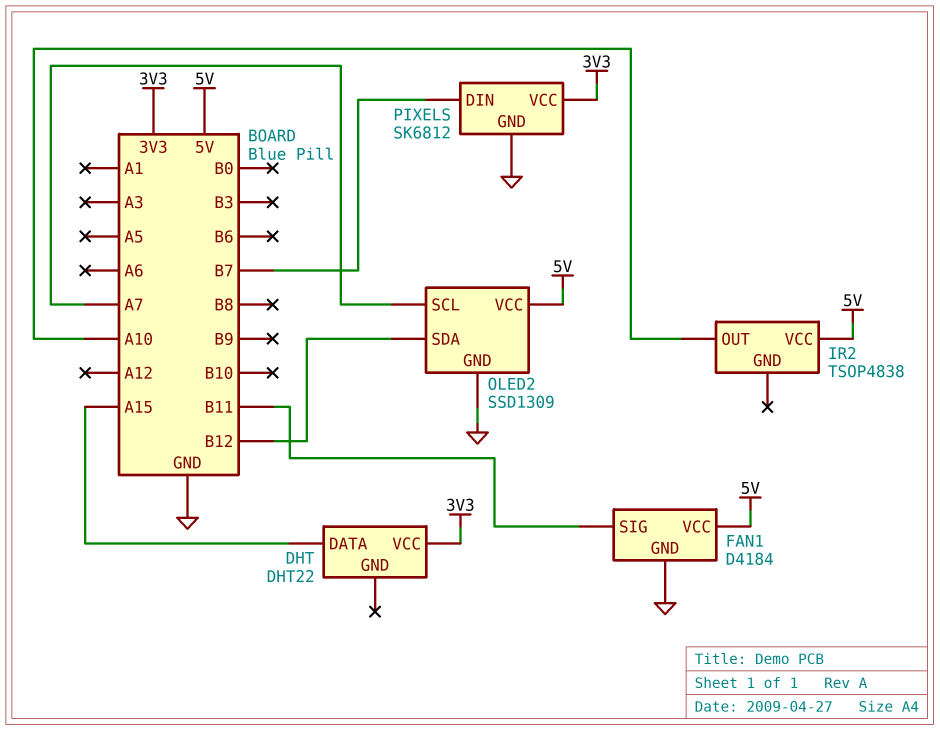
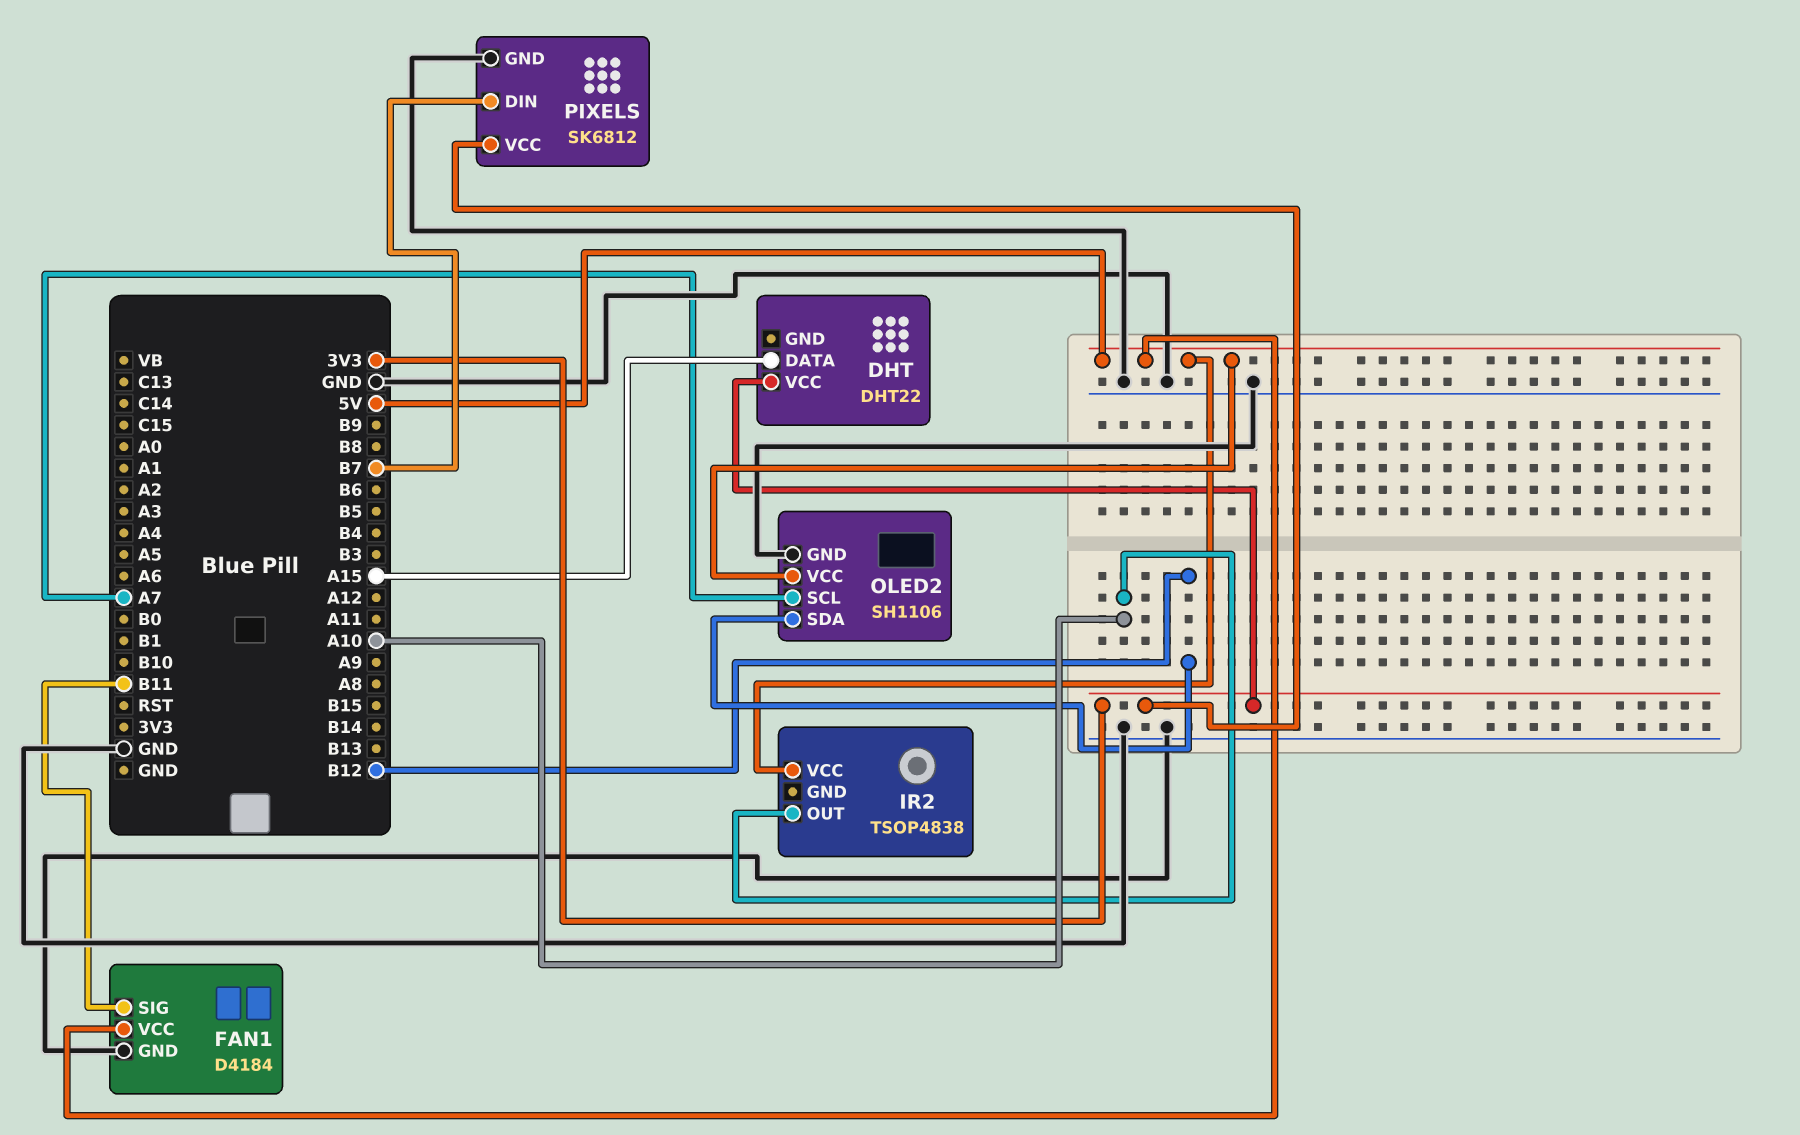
OLED2: SSD1309 -> SH1106

